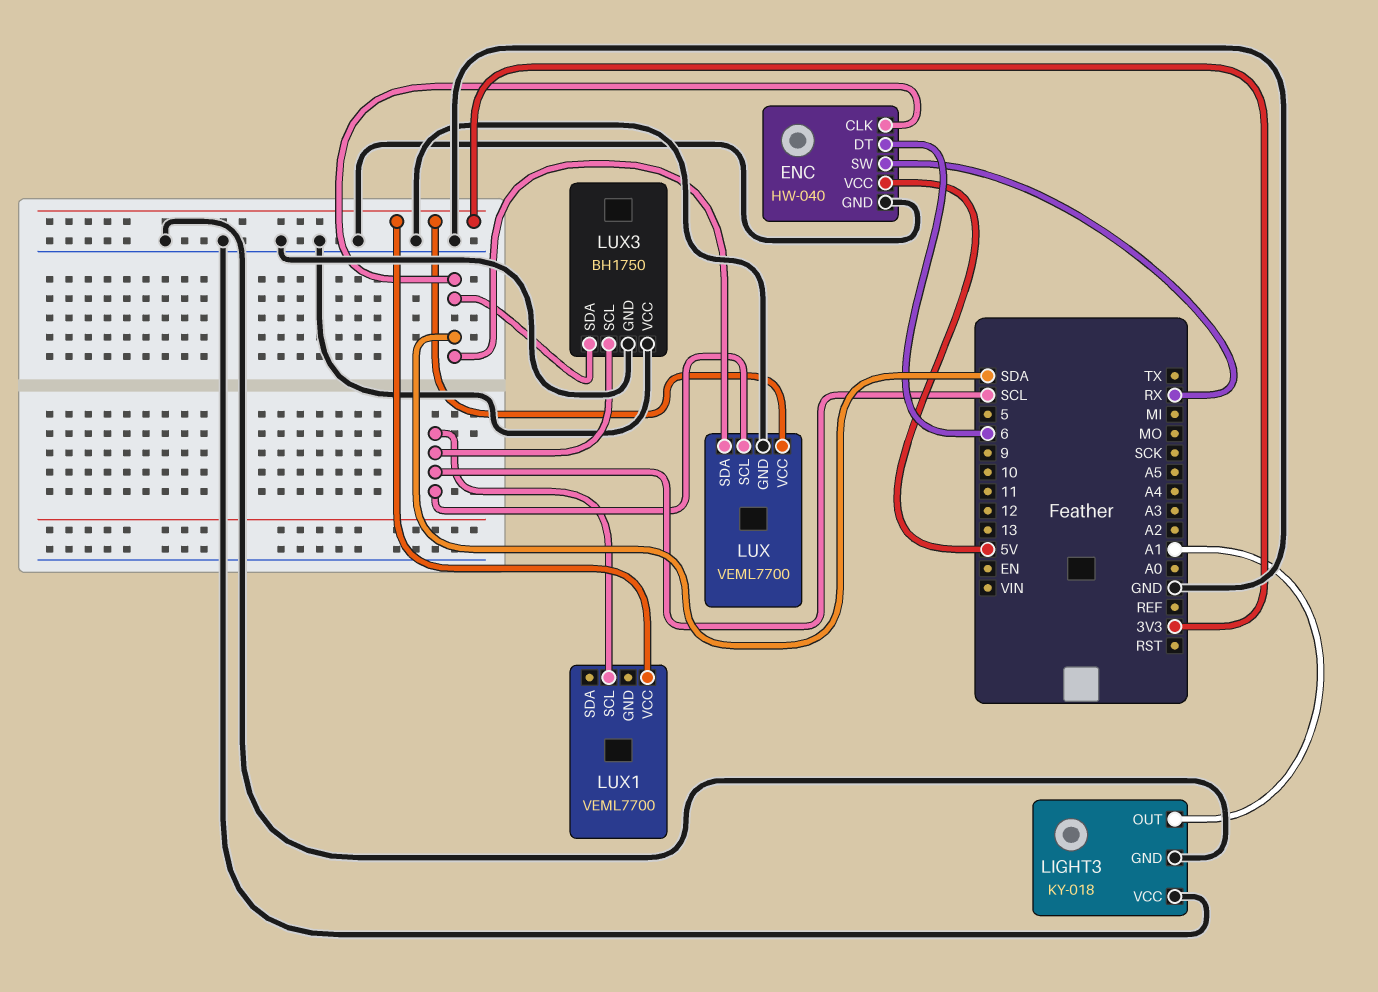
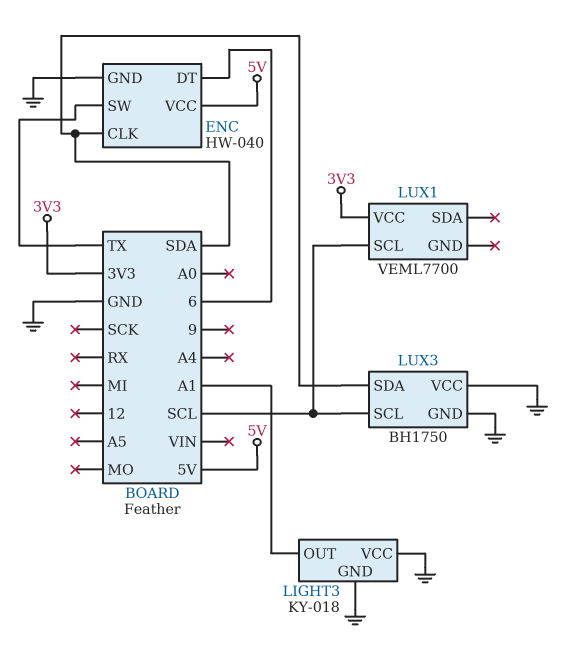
ENC pin SW: RX -> TX
LUX: VEML7700 -> none
LUX pin GND: GND -> none
LUX pin SCL: SCL -> none
LUX pin SDA: SDA -> none
LUX pin VCC: 3V3 -> none

